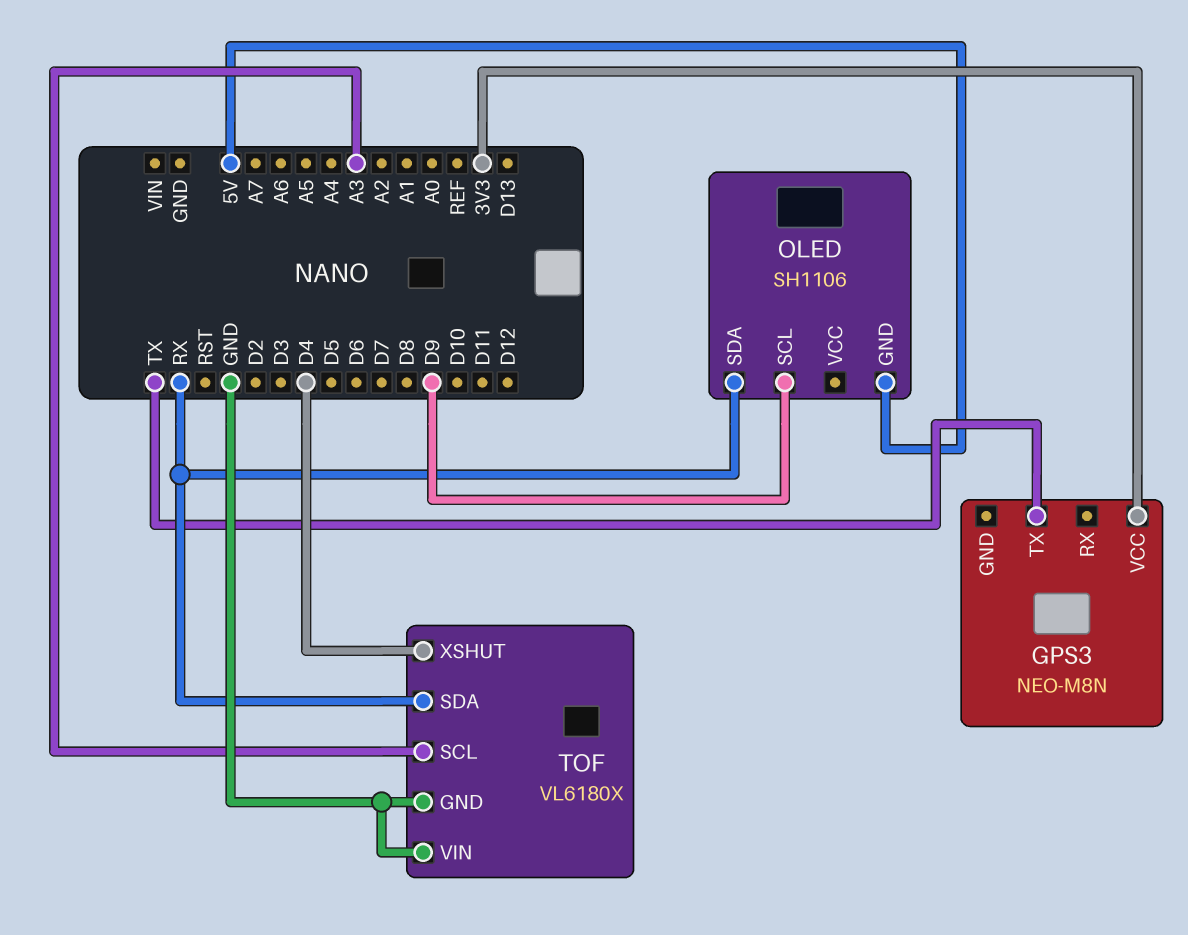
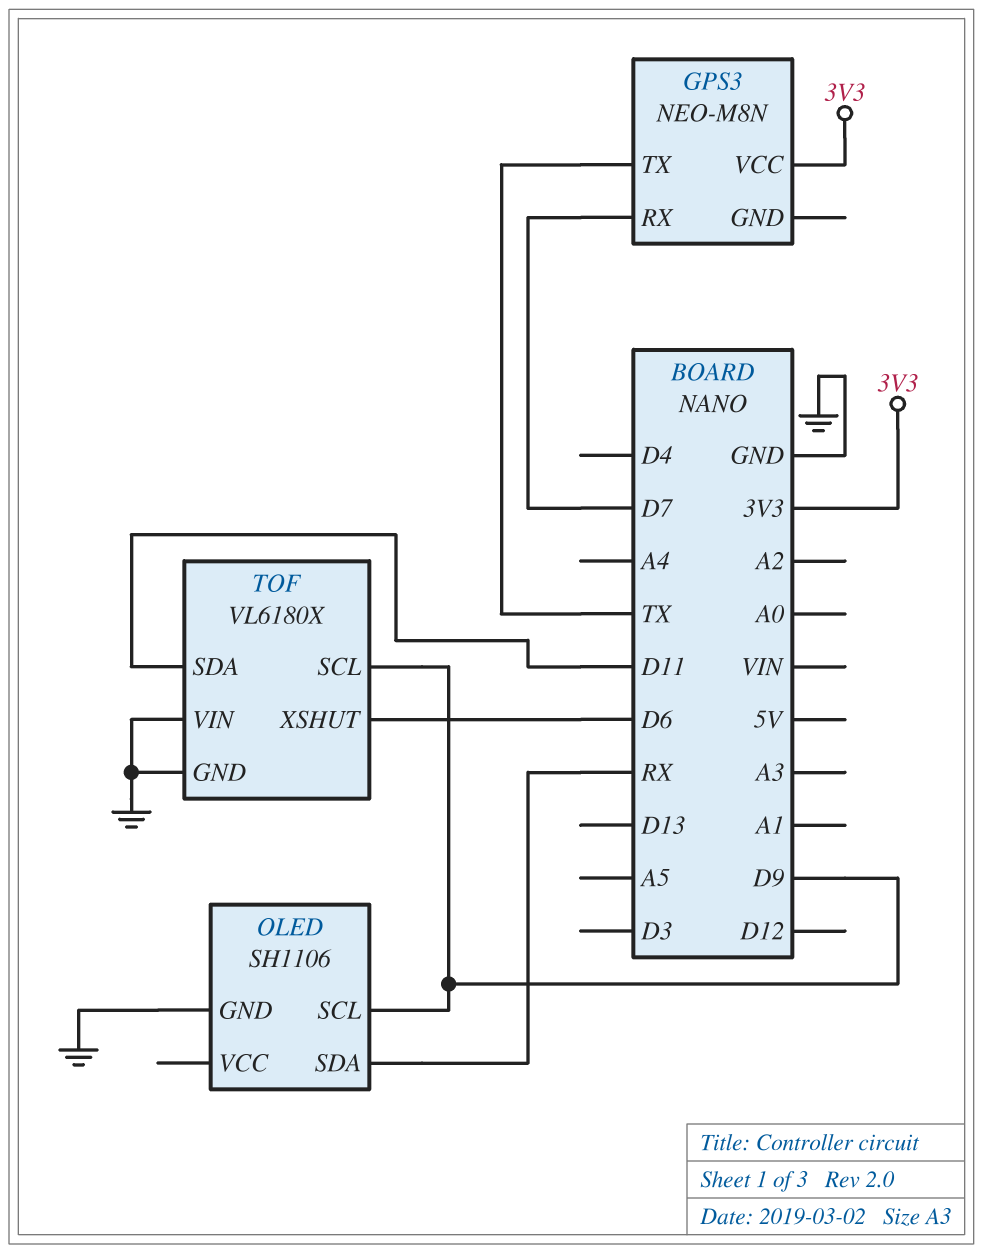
GPS3 pin RX: none -> D7
OLED pin GND: 5V -> GND
TOF pin SCL: A3 -> D9
TOF pin SDA: RX -> D11
TOF pin XSHUT: D4 -> D6

